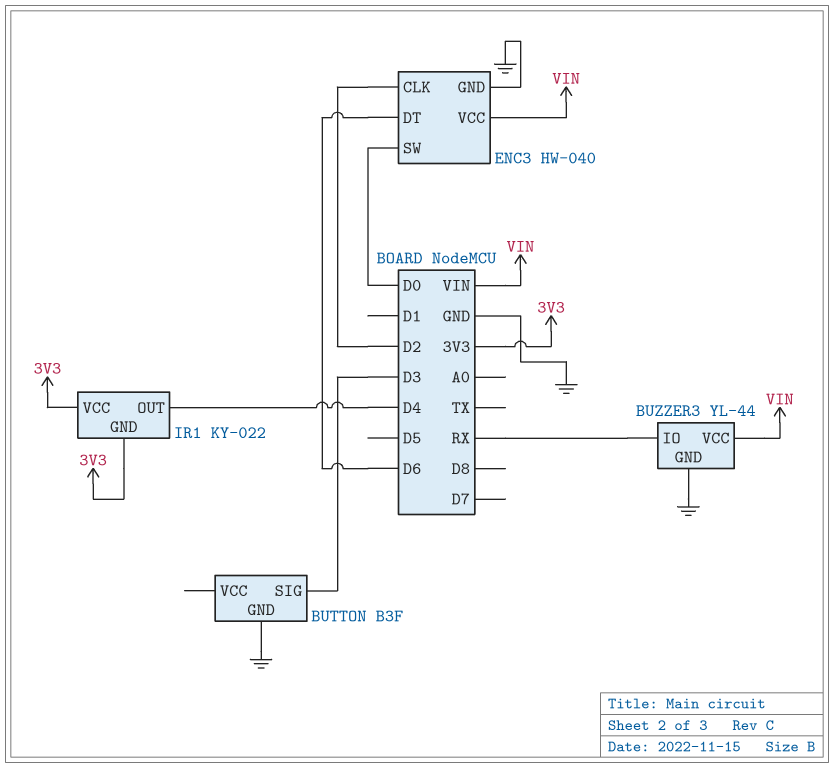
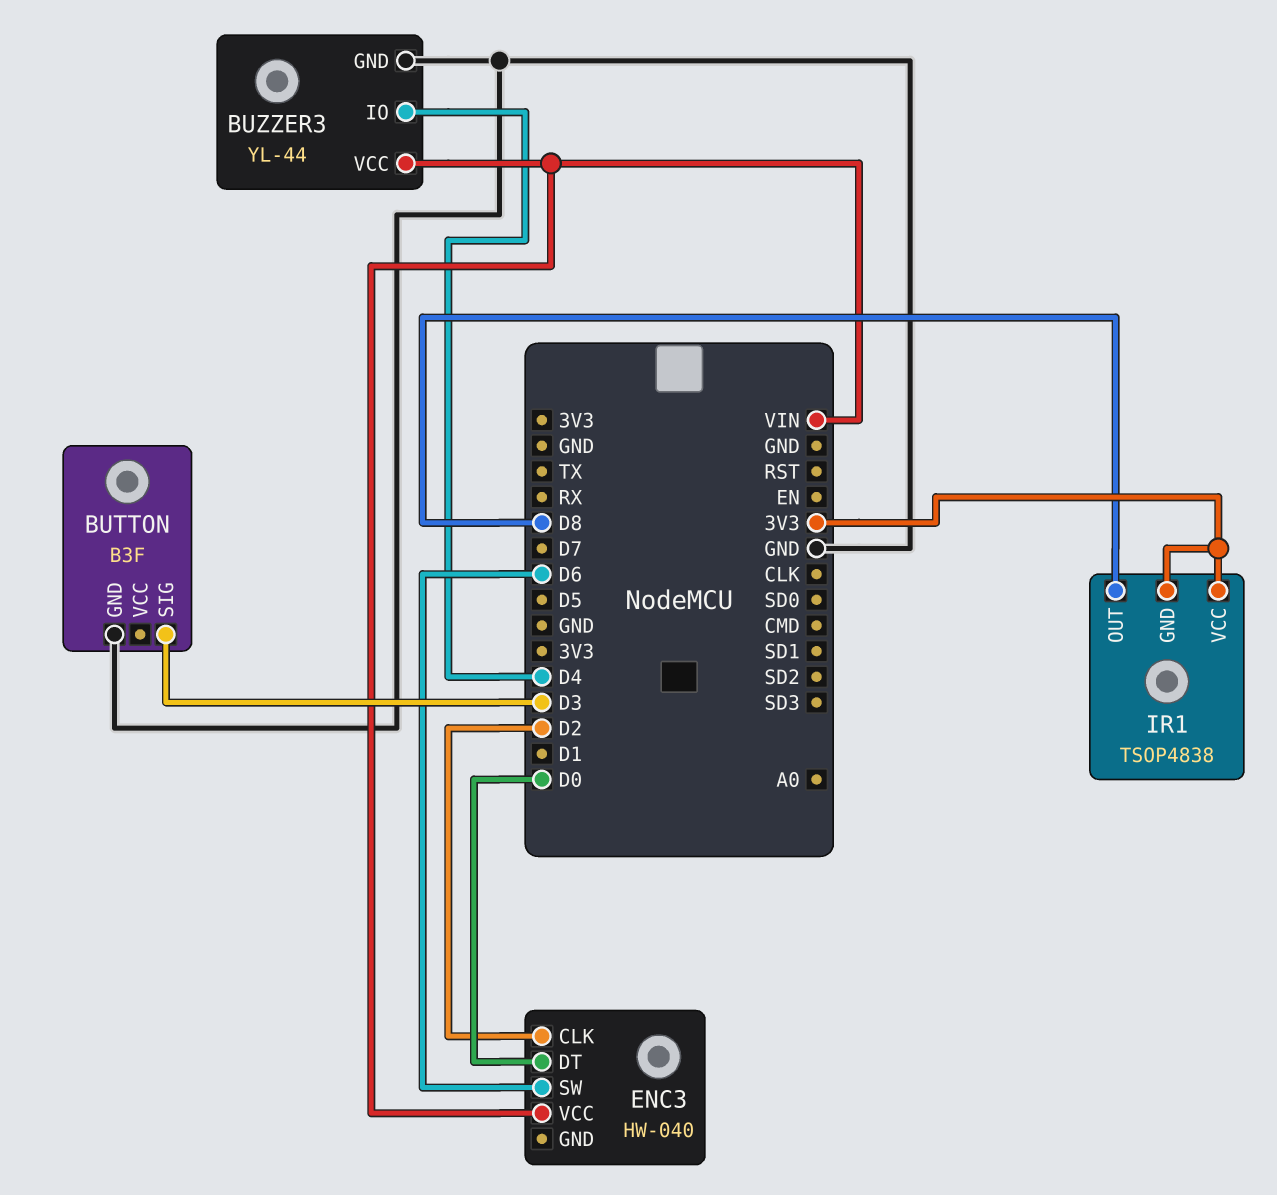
BUZZER3 pin IO: RX -> D4
ENC3 pin DT: D6 -> D0
ENC3 pin GND: GND -> none
ENC3 pin SW: D0 -> D6
IR1: KY-022 -> TSOP4838
IR1 pin OUT: D4 -> D8

